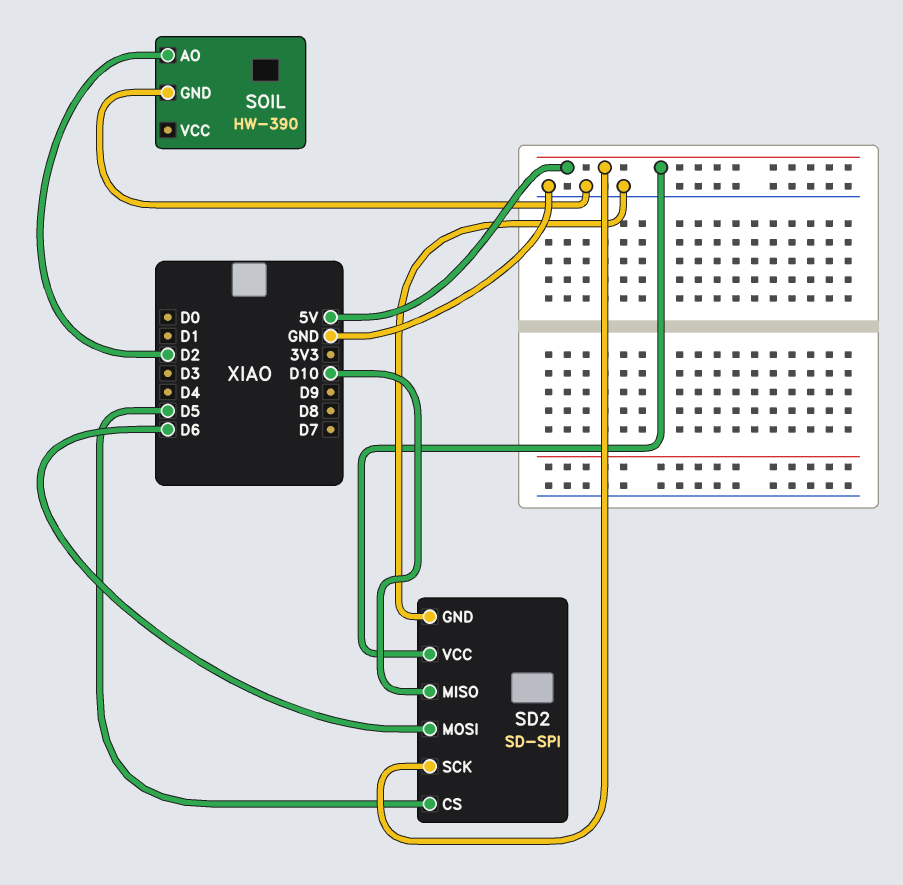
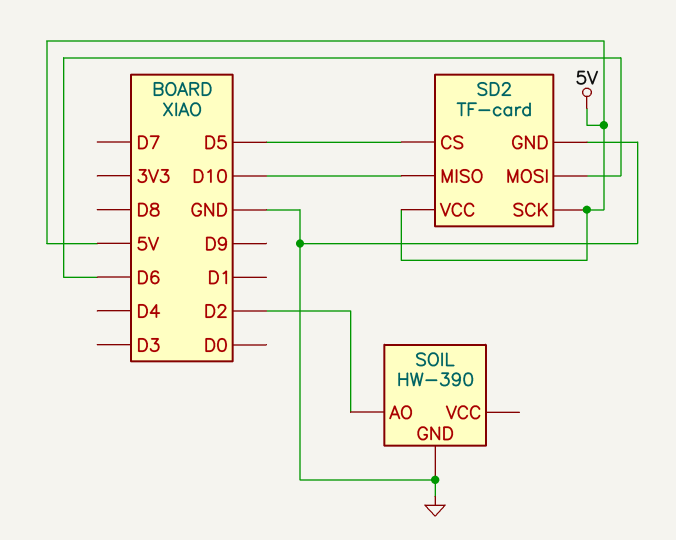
SD2: SD-SPI -> TF-card

